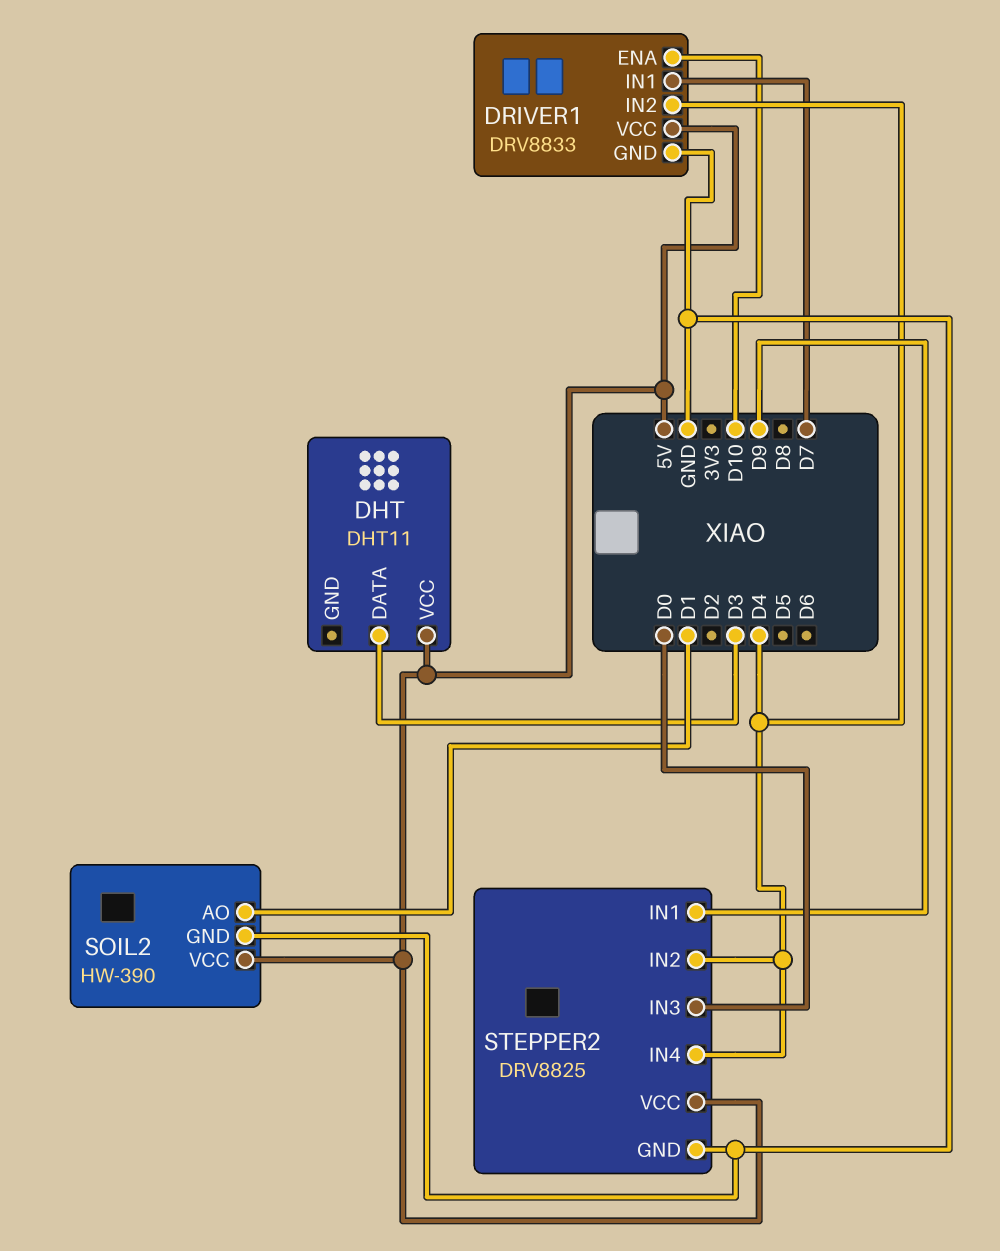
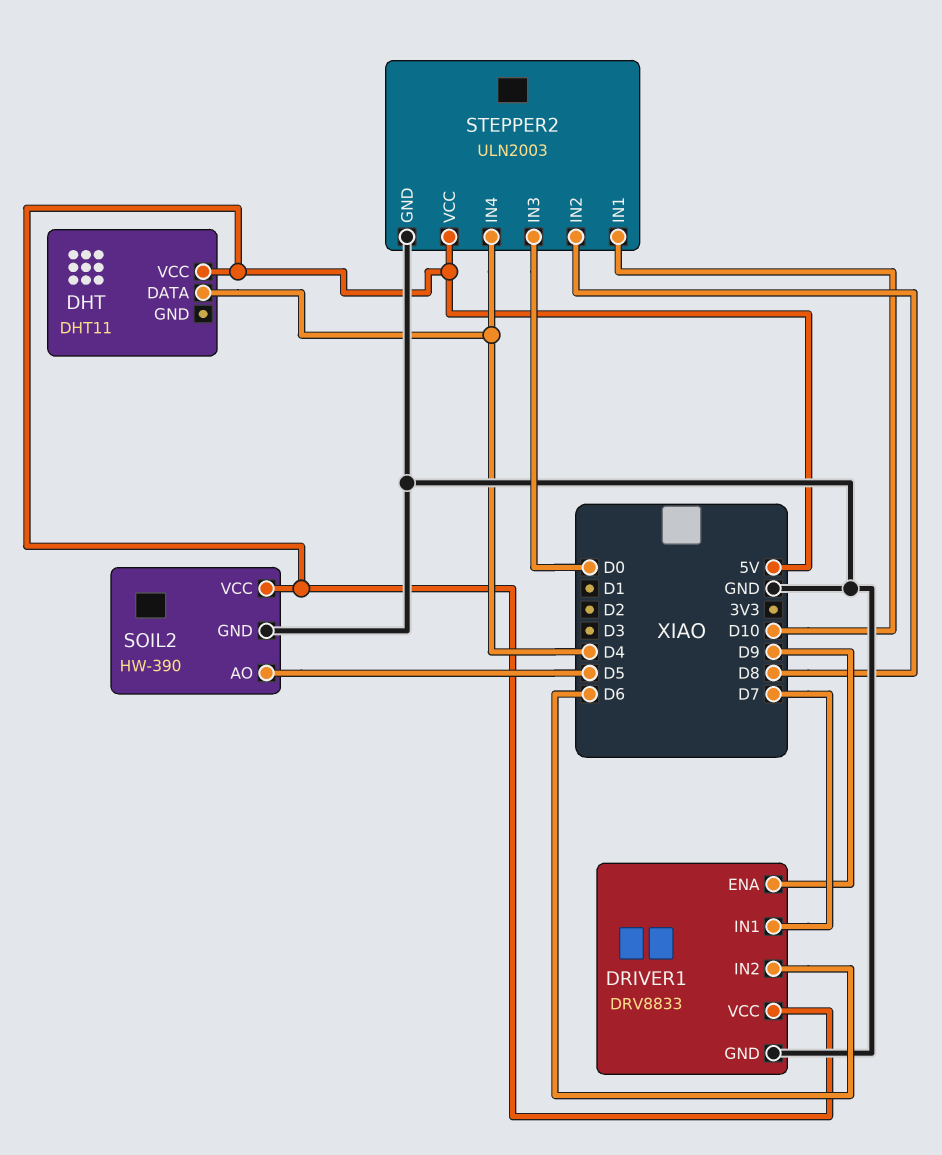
DHT pin DATA: D3 -> D4
DRIVER1 pin ENA: D10 -> D9
DRIVER1 pin IN2: D4 -> D6
SOIL2 pin AO: D1 -> D5
STEPPER2: DRV8825 -> ULN2003
STEPPER2 pin IN1: D9 -> D10
STEPPER2 pin IN2: D4 -> D8

